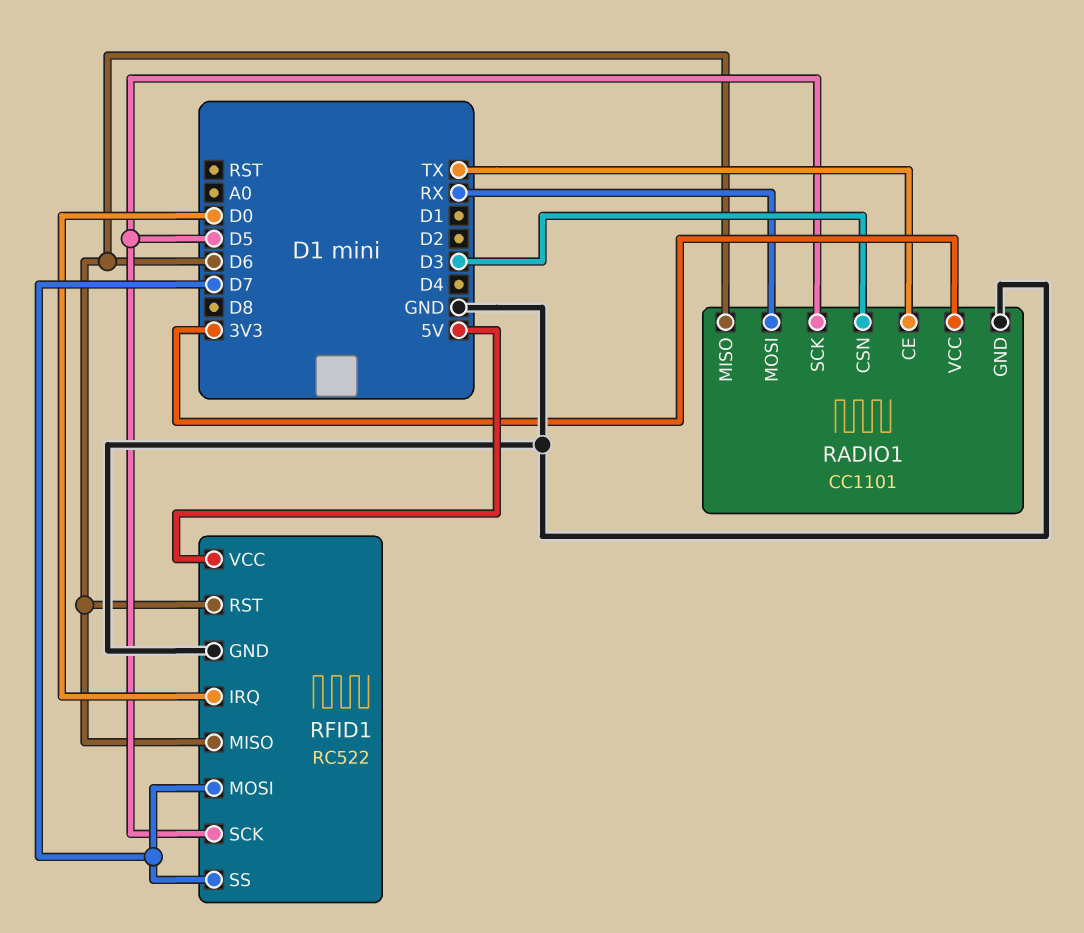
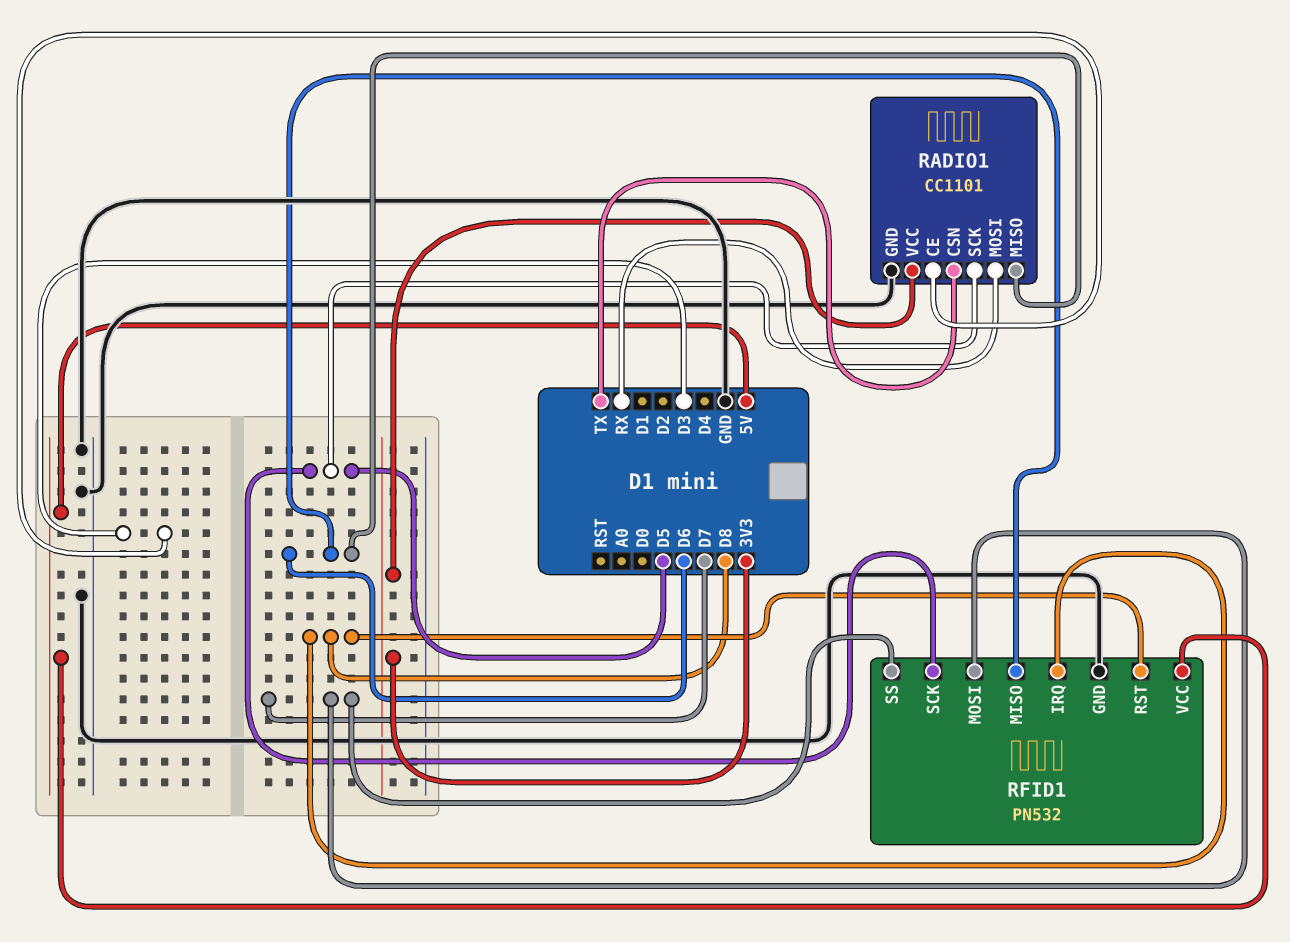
RADIO1 pin CE: TX -> D3
RADIO1 pin CSN: D3 -> TX
RFID1: RC522 -> PN532
RFID1 pin IRQ: D0 -> D8
RFID1 pin RST: D6 -> D8

